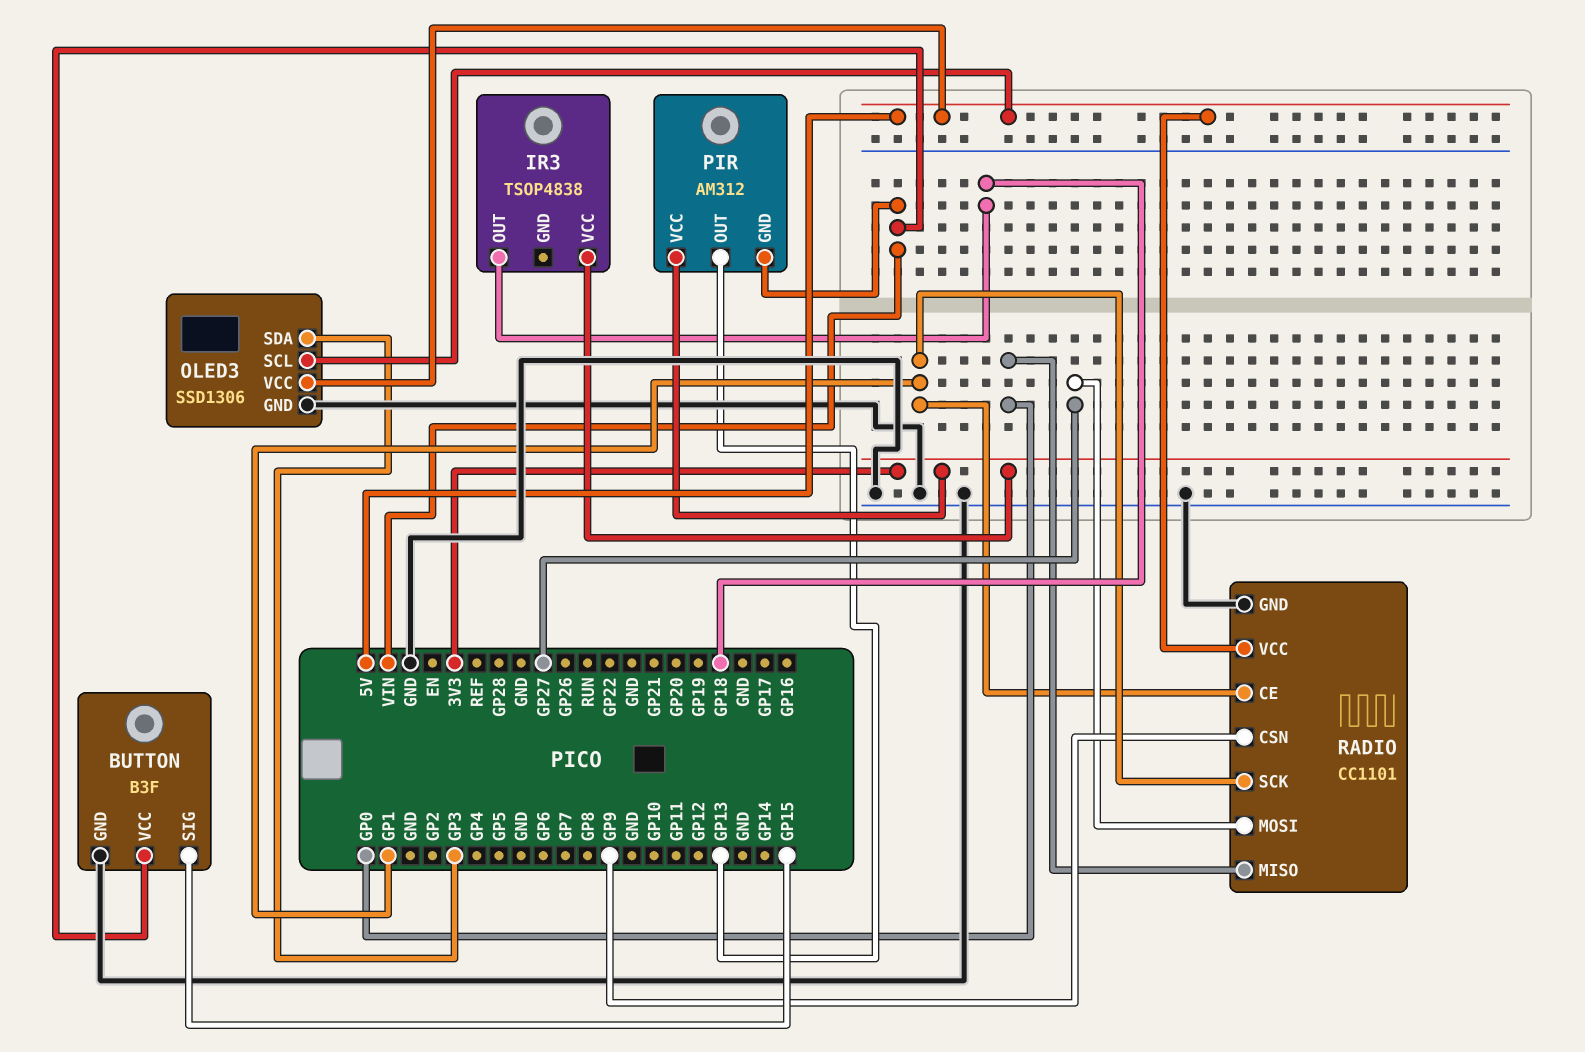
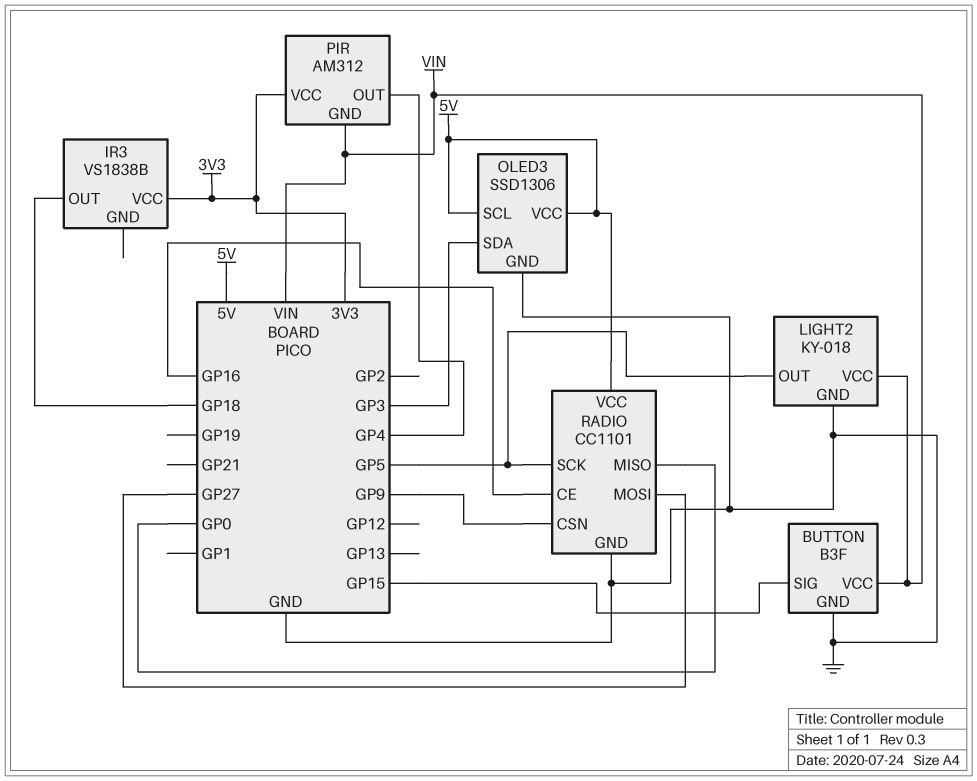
IR3: TSOP4838 -> VS1838B
LIGHT2: none -> KY-018
LIGHT2 pin GND: none -> GND
LIGHT2 pin OUT: none -> GP5
LIGHT2 pin VCC: none -> VIN
PIR pin OUT: GP13 -> GP4
RADIO pin CE: GP1 -> GP16
RADIO pin SCK: GP1 -> GP5

